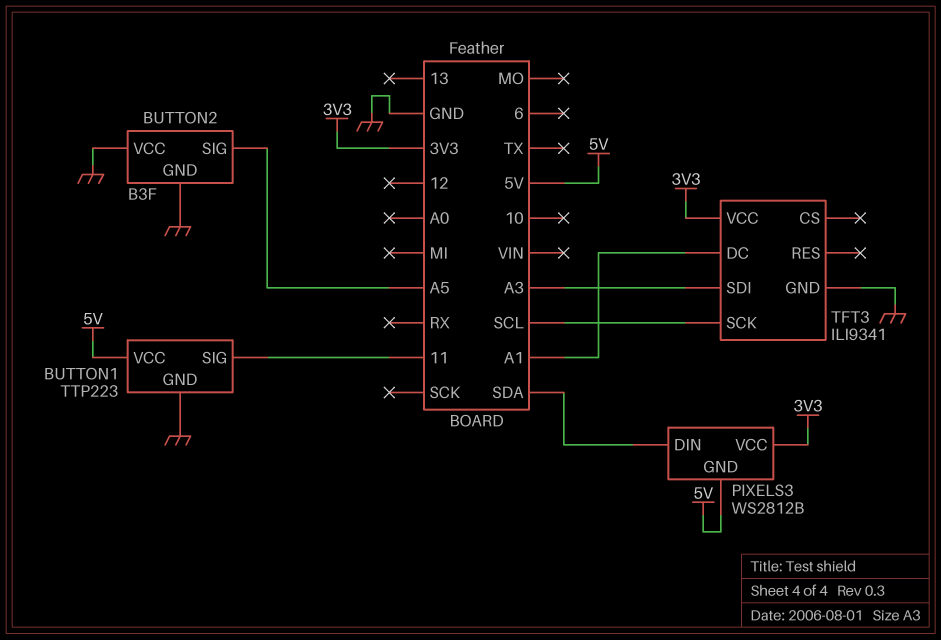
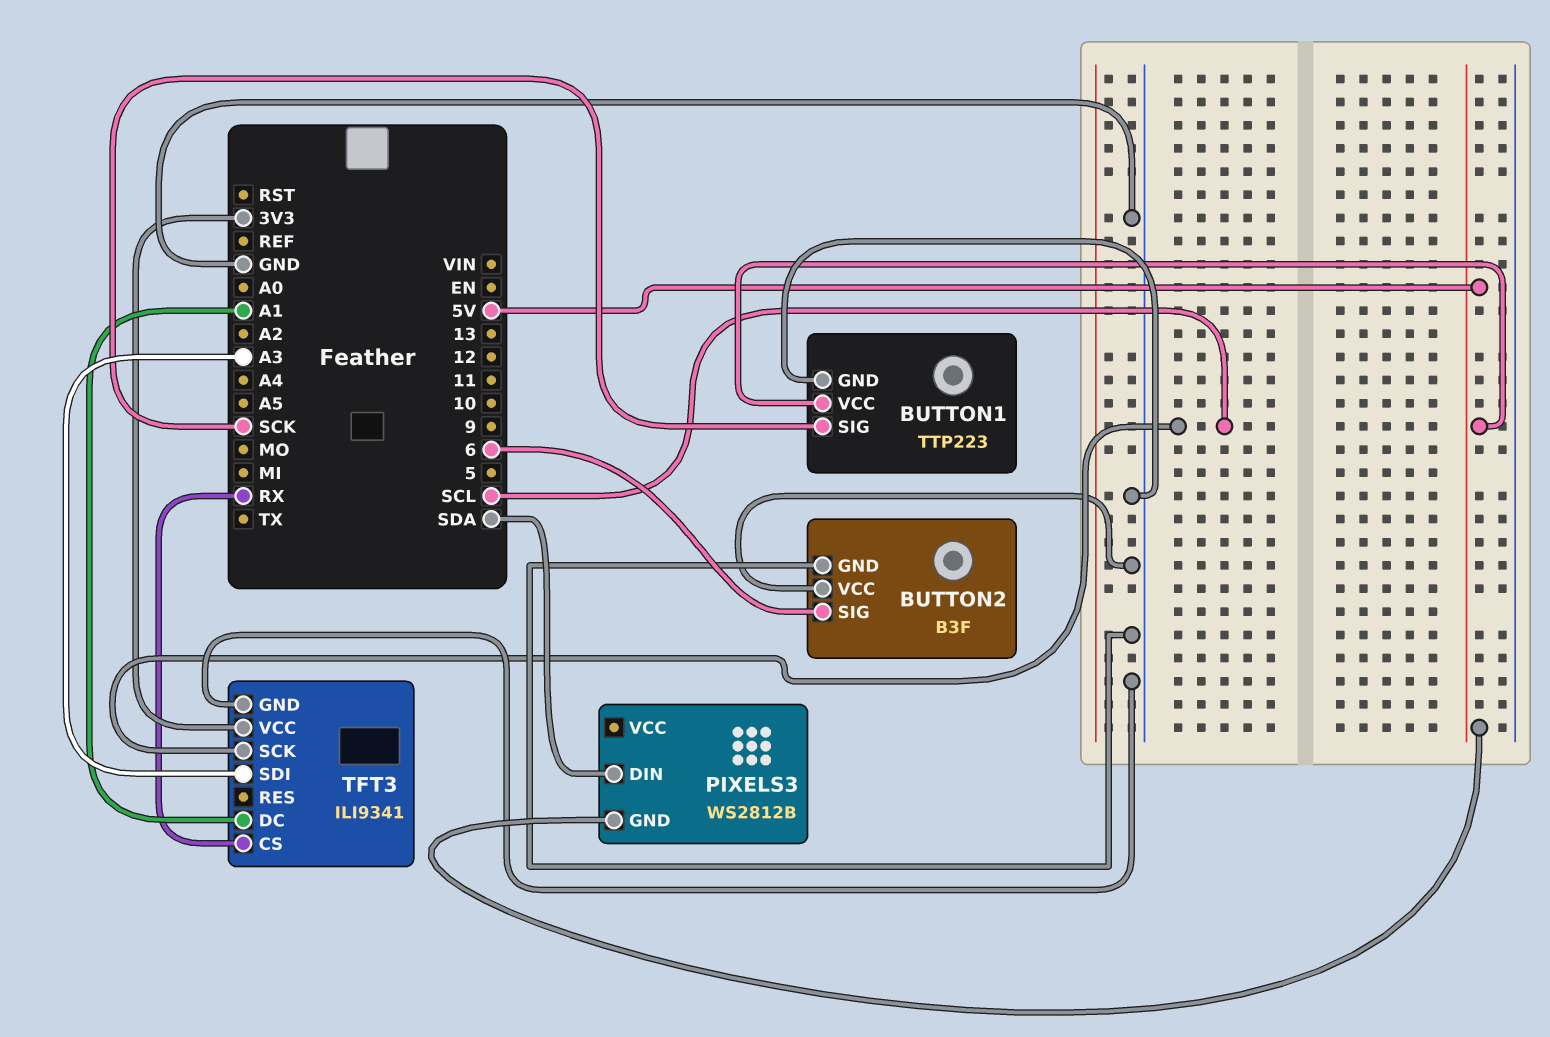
BUTTON1 pin SIG: 11 -> SCK
BUTTON2 pin SIG: A5 -> 6
PIXELS3 pin VCC: 3V3 -> none
TFT3 pin CS: none -> RX

